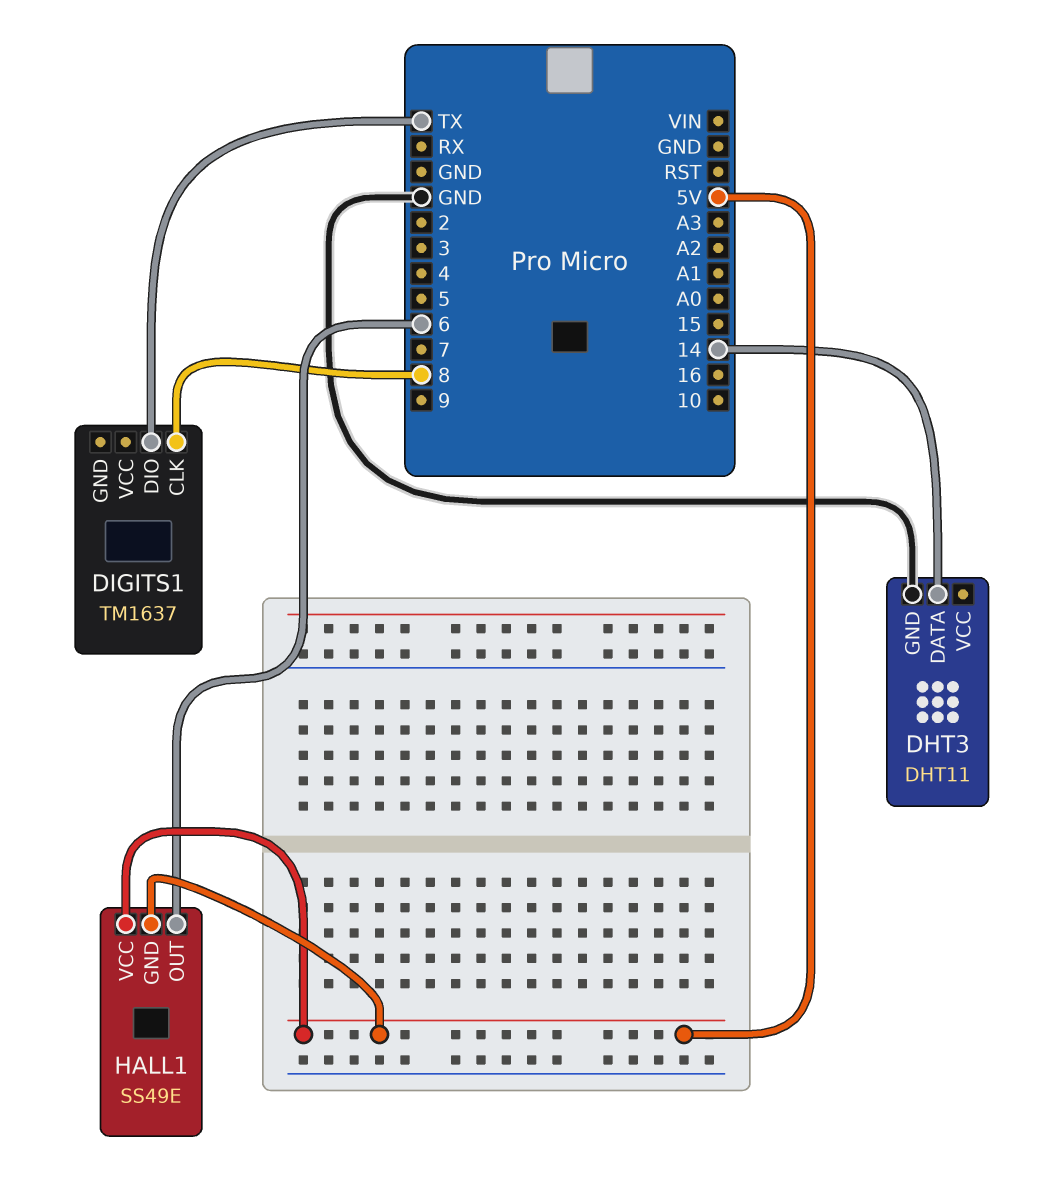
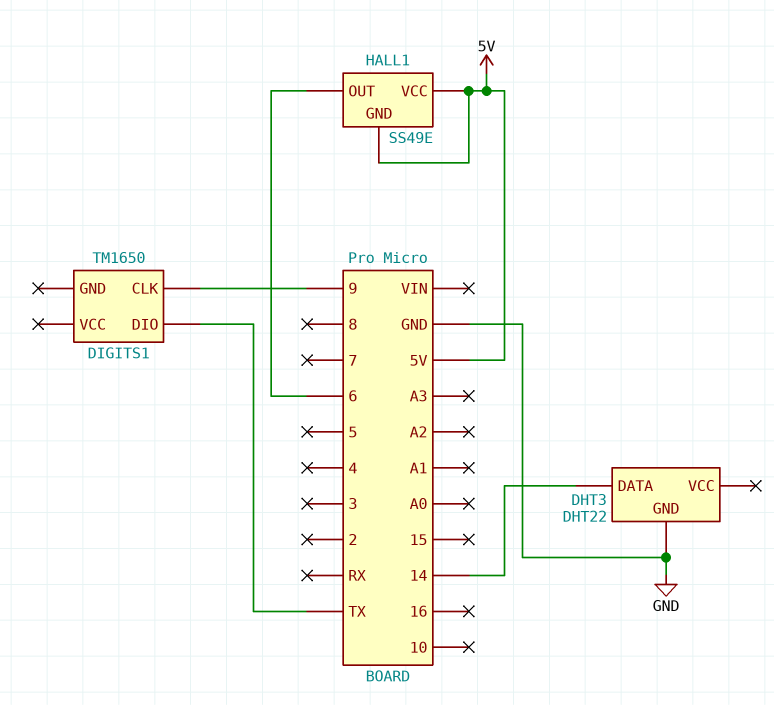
DHT3: DHT11 -> DHT22
DIGITS1: TM1637 -> TM1650
DIGITS1 pin CLK: 8 -> 9

